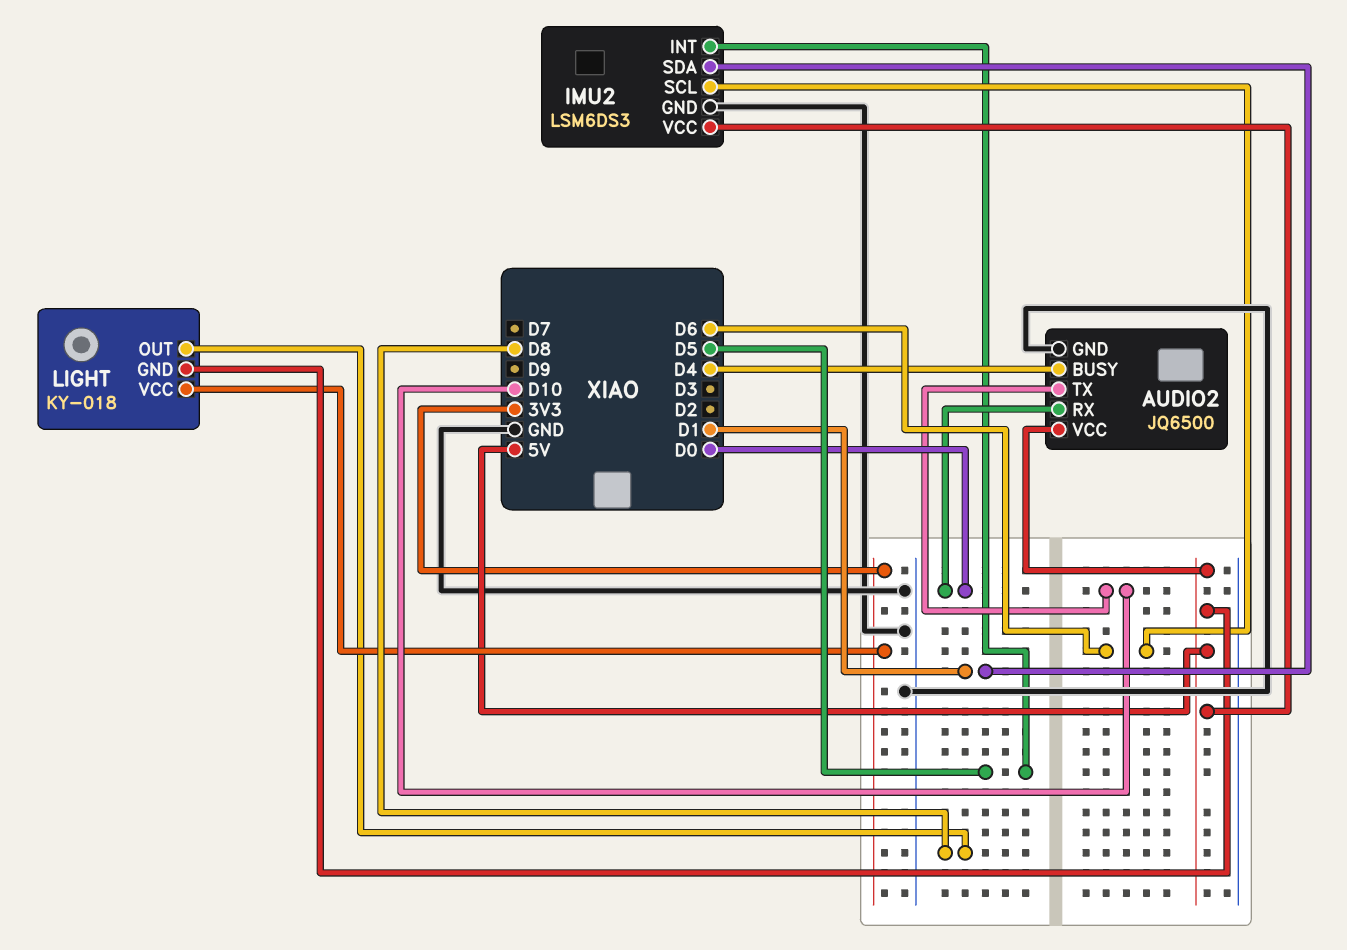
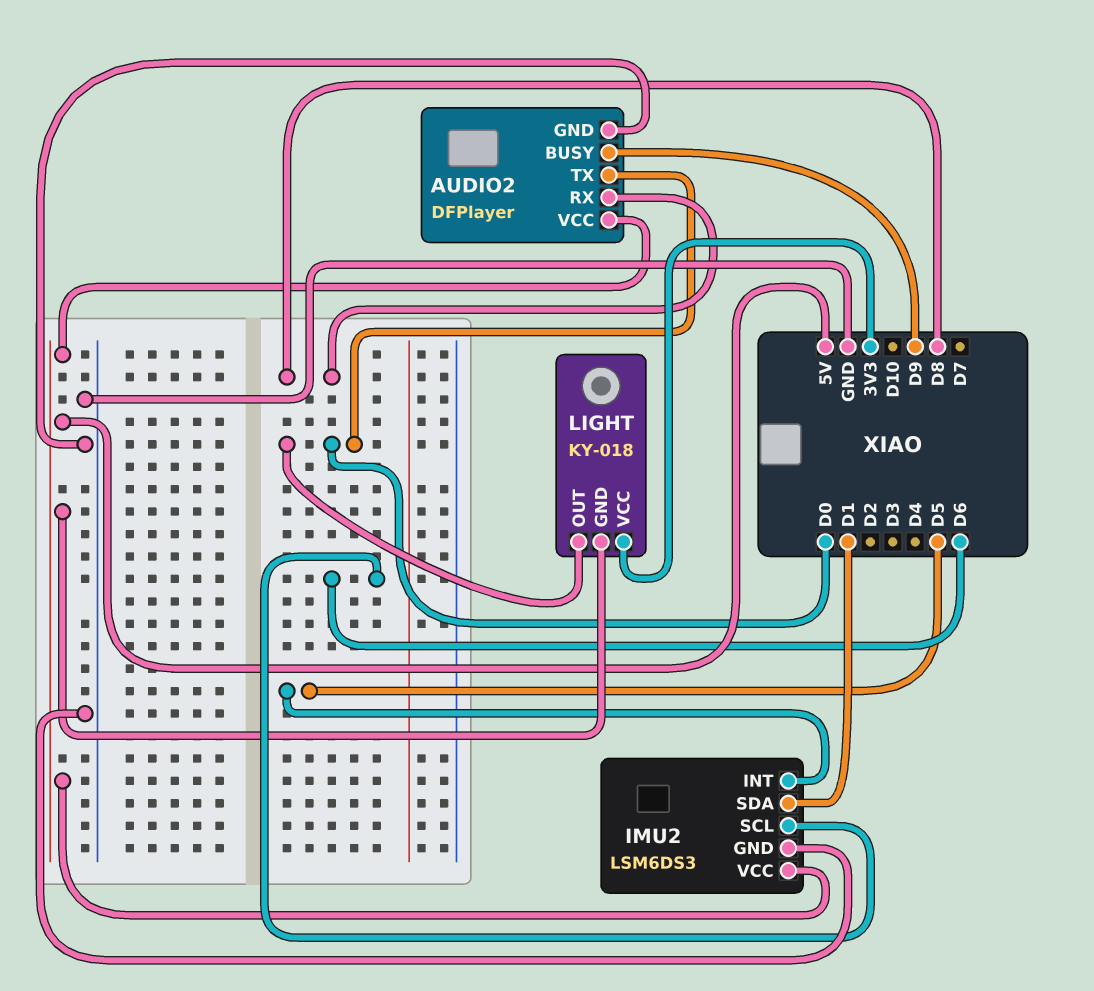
AUDIO2: JQ6500 -> DFPlayer
AUDIO2 pin BUSY: D4 -> D9
AUDIO2 pin RX: D0 -> D8
AUDIO2 pin TX: D10 -> D0
LIGHT pin OUT: D8 -> D0

